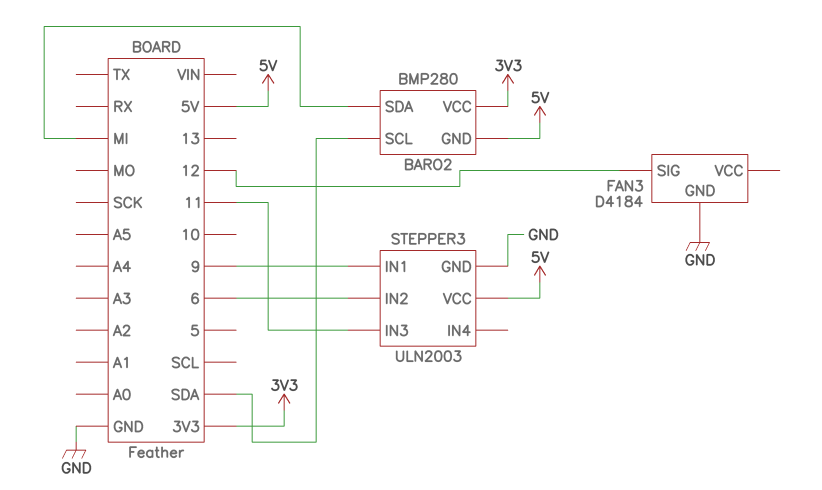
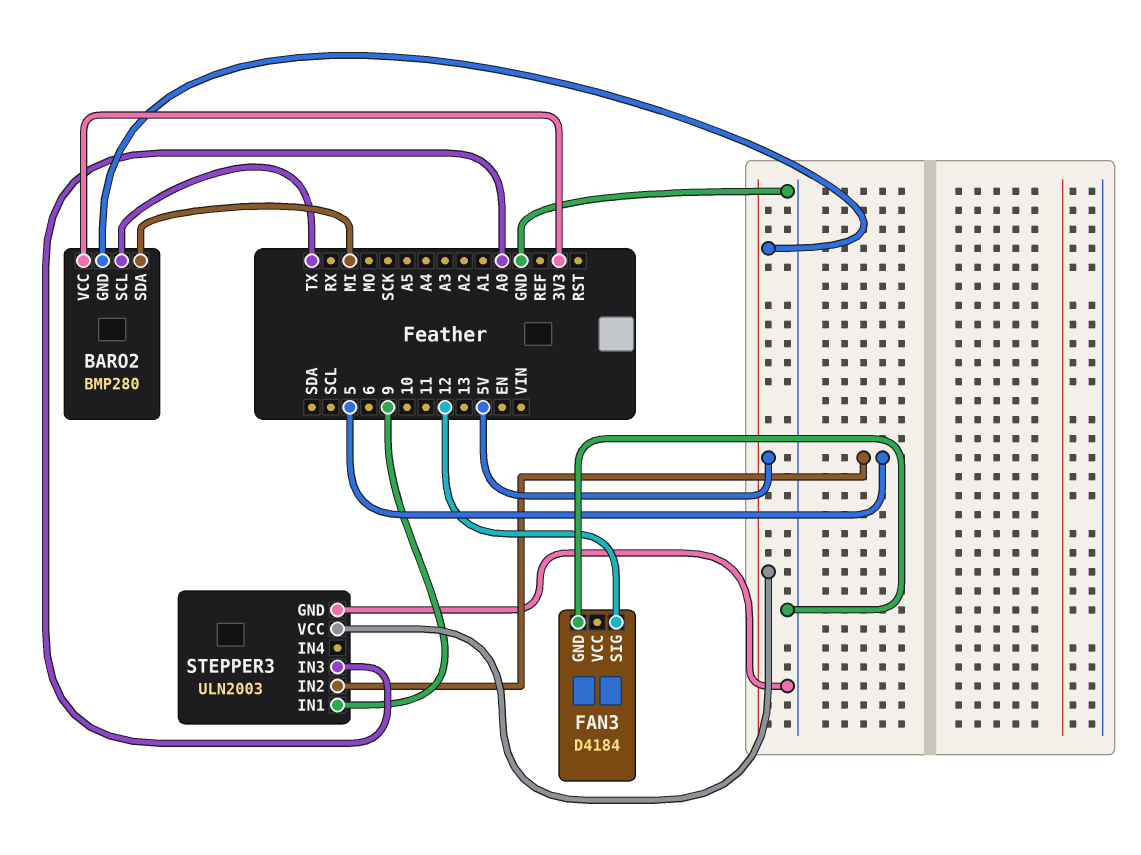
BARO2 pin SCL: SDA -> TX
STEPPER3 pin IN2: 6 -> 5
STEPPER3 pin IN3: 11 -> A0

